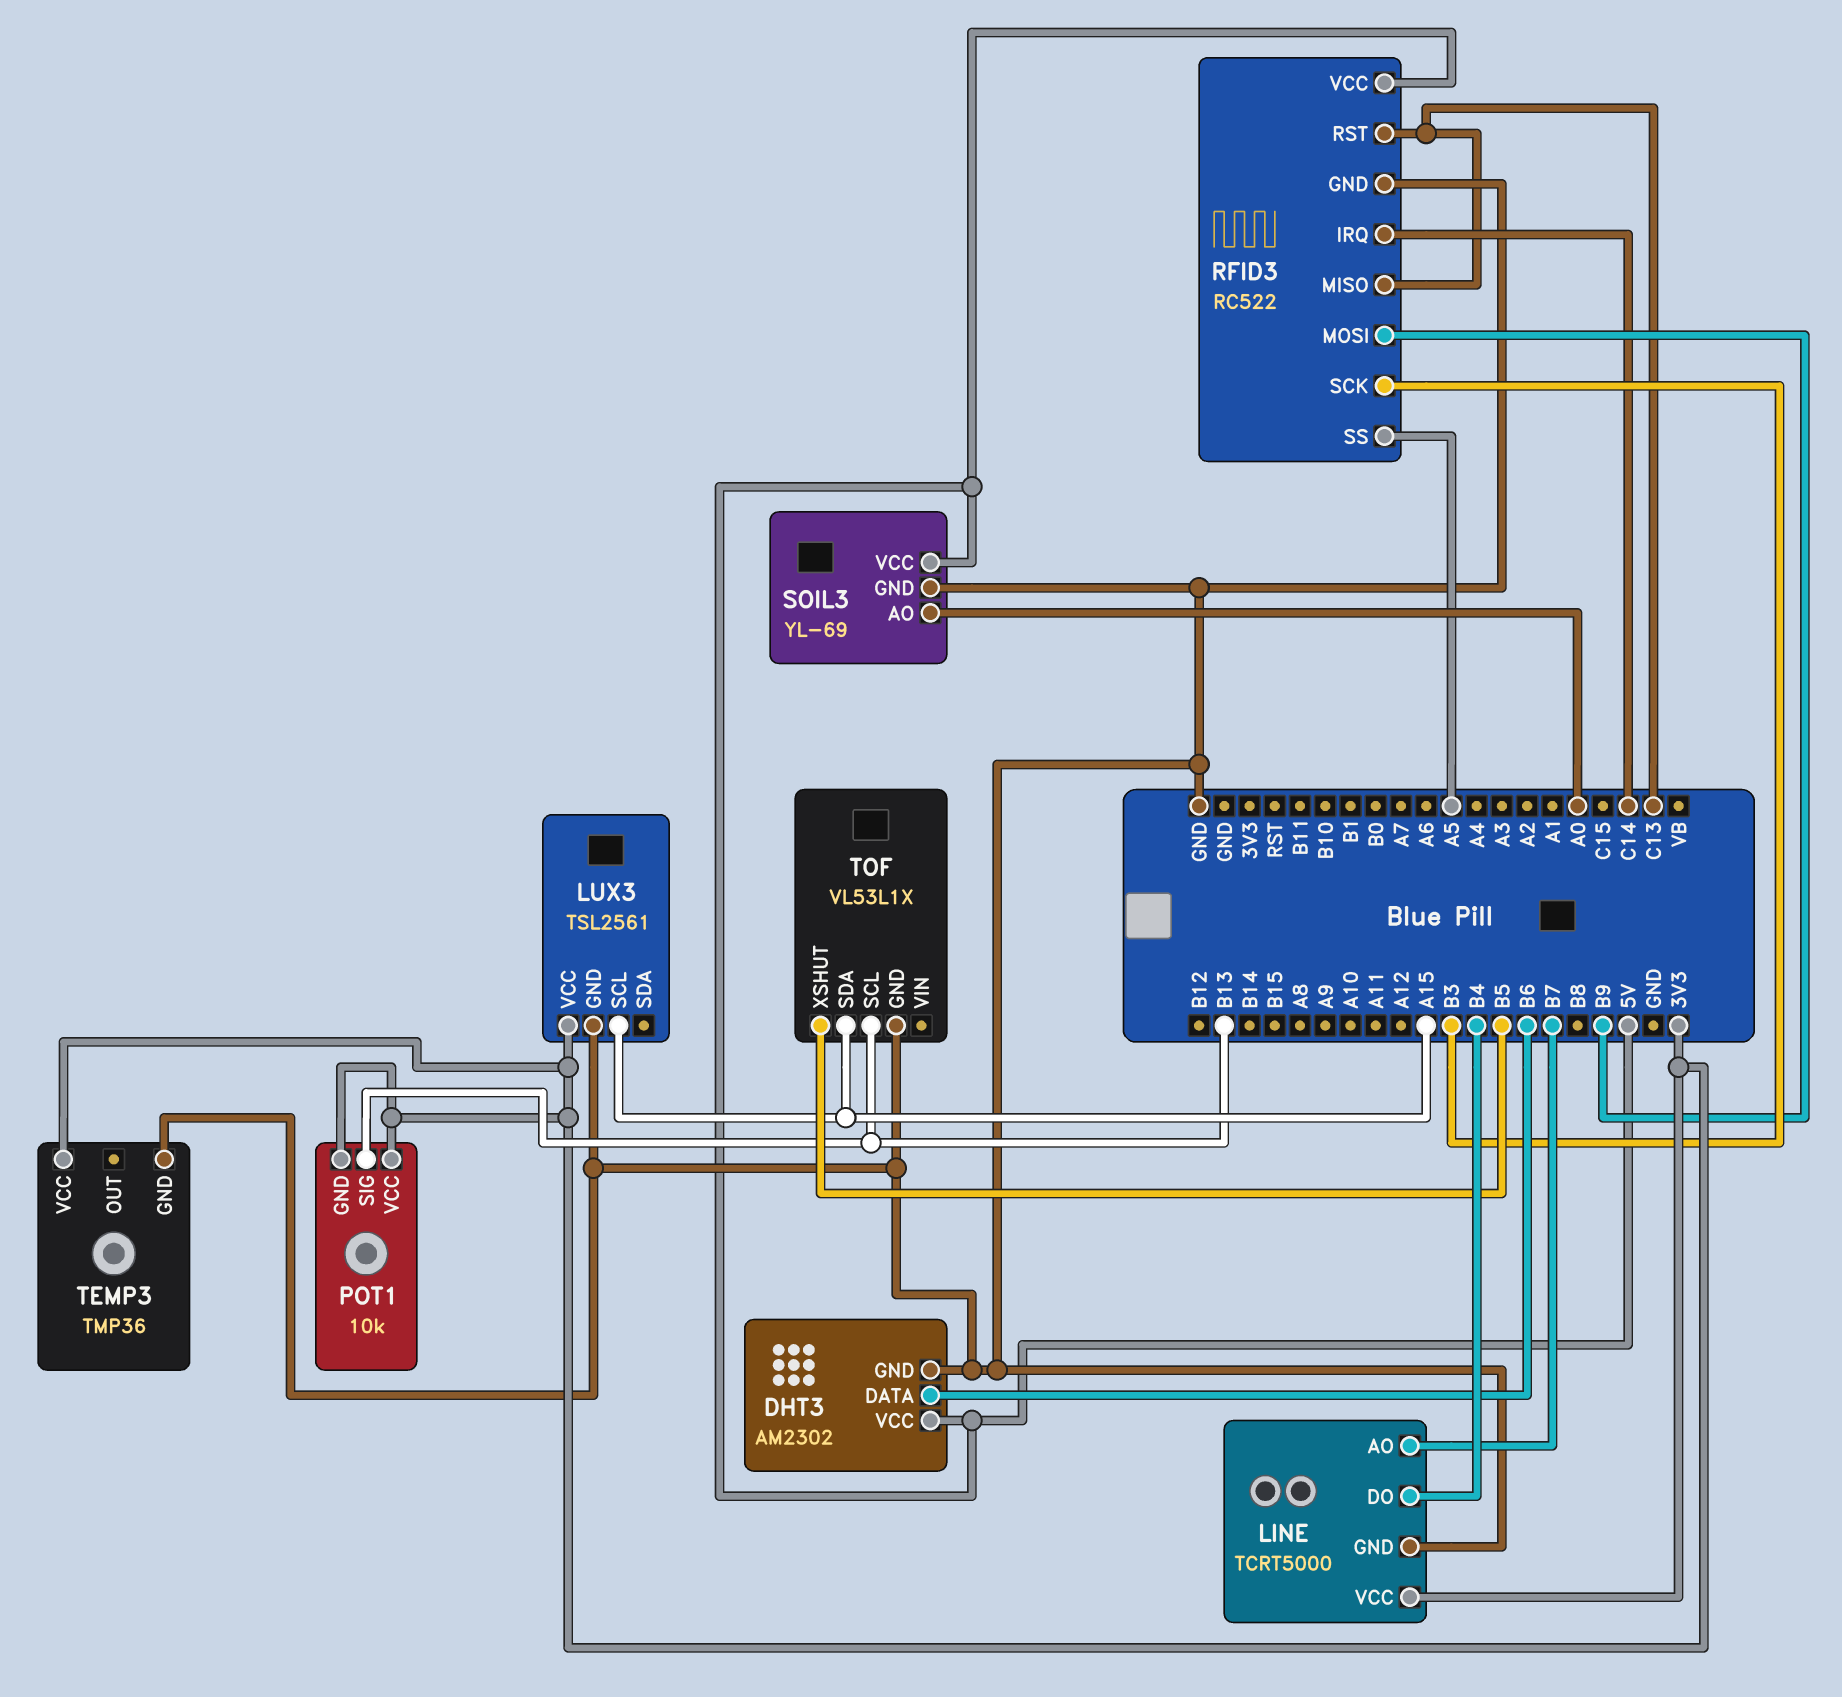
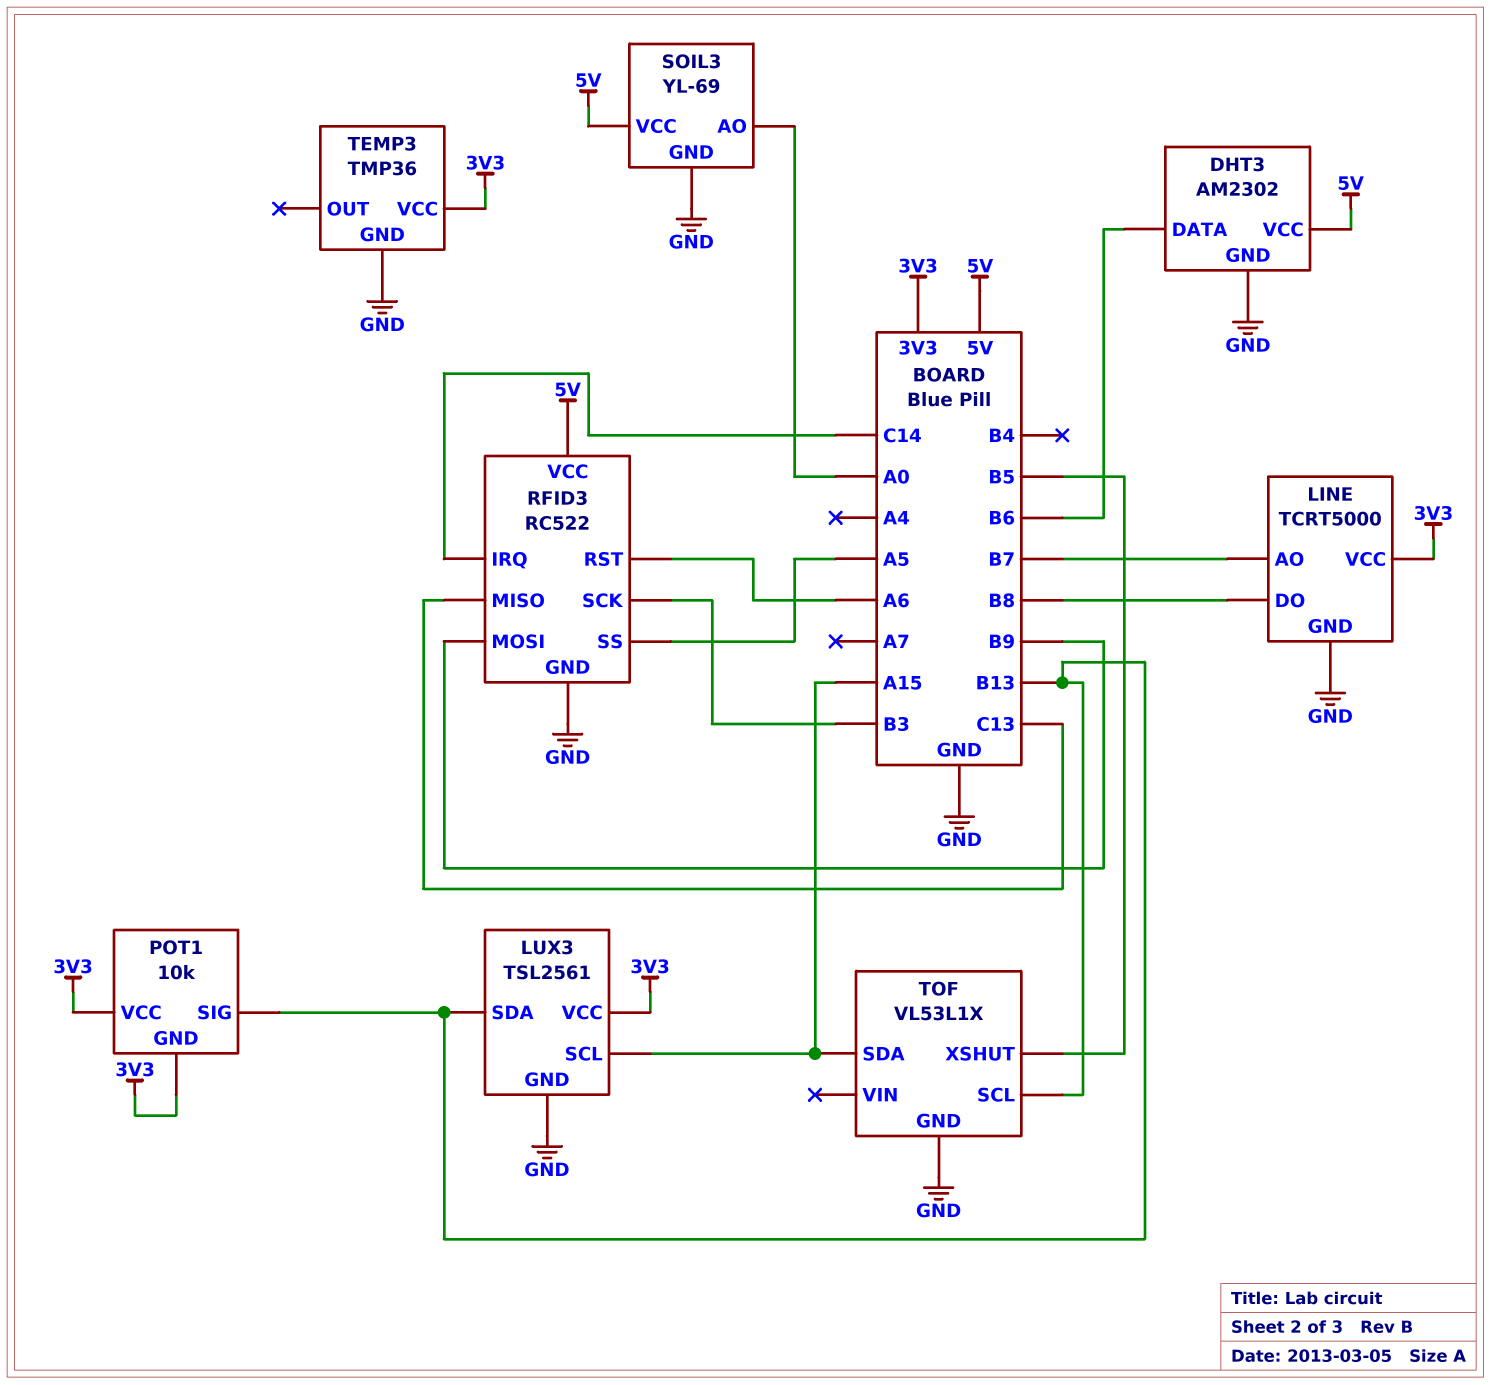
LINE pin DO: B4 -> B8
LUX3 pin SDA: none -> B13
RFID3 pin RST: C13 -> A6

